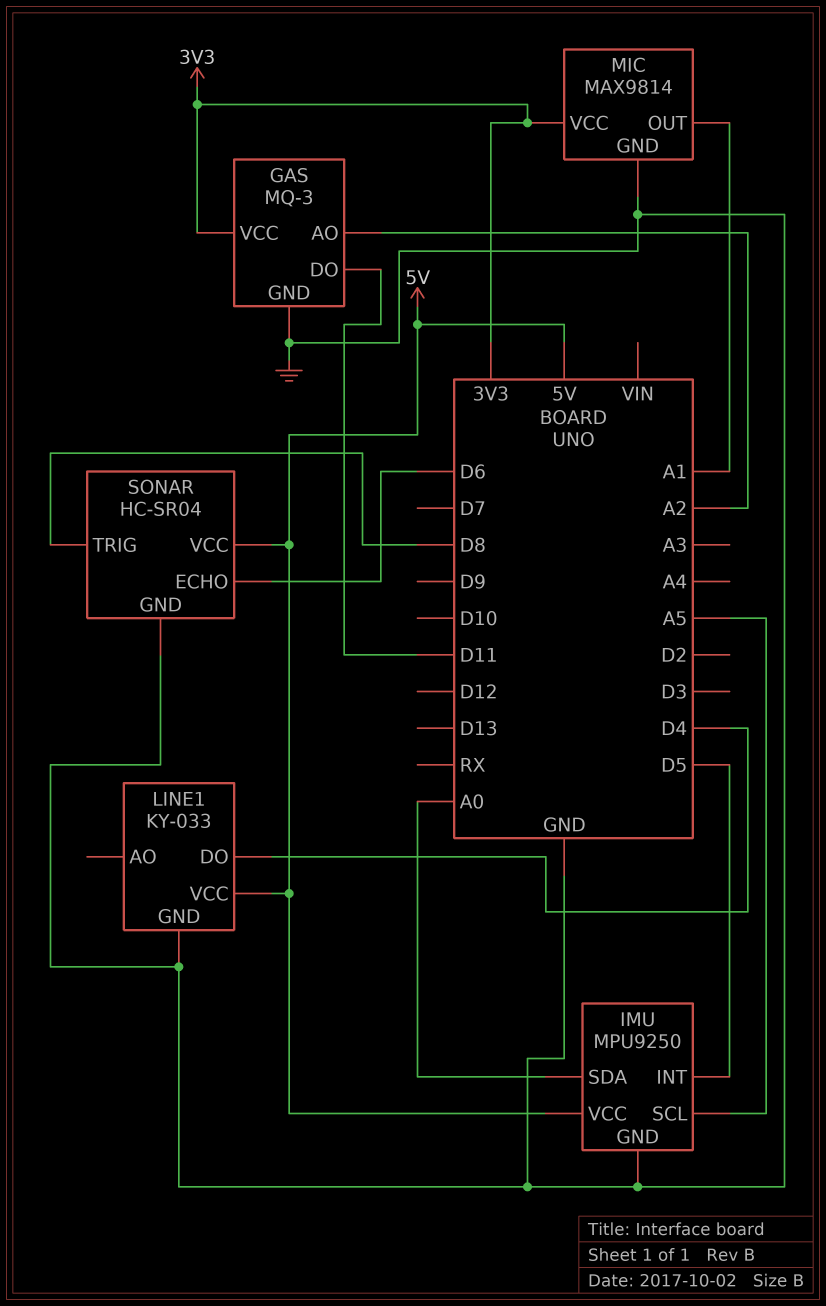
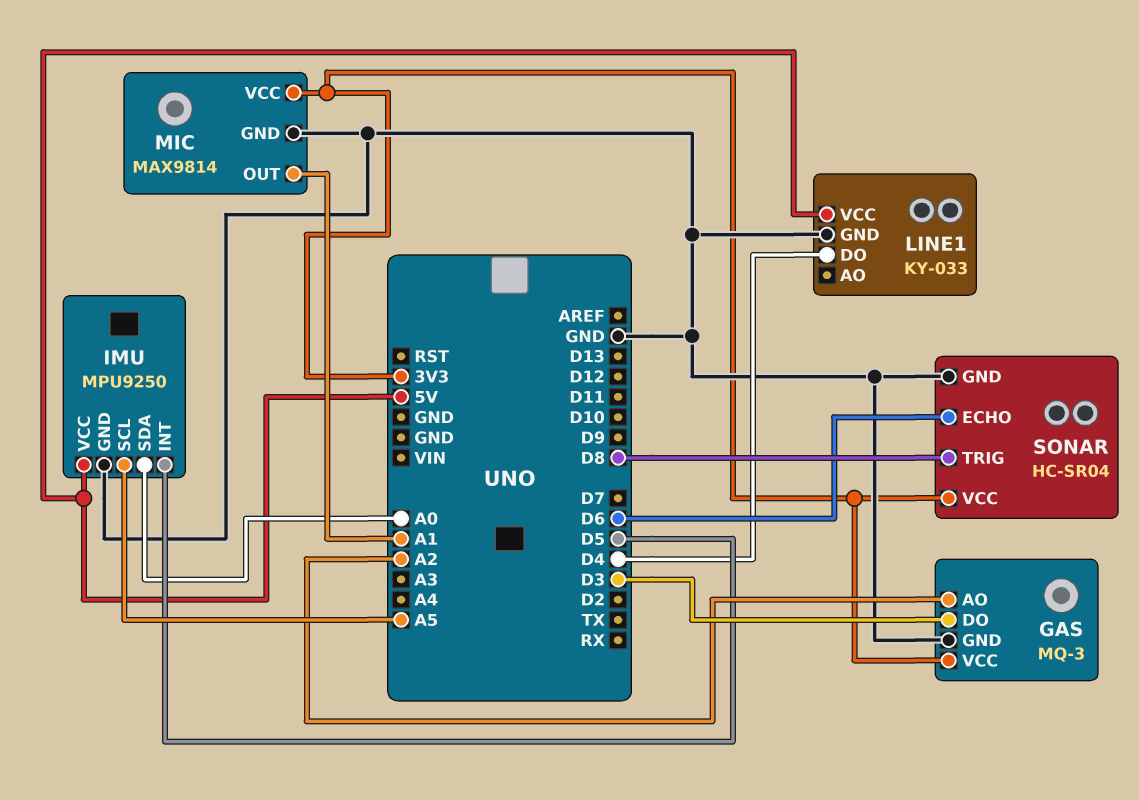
GAS pin DO: D11 -> D3
SONAR pin VCC: 5V -> 3V3

